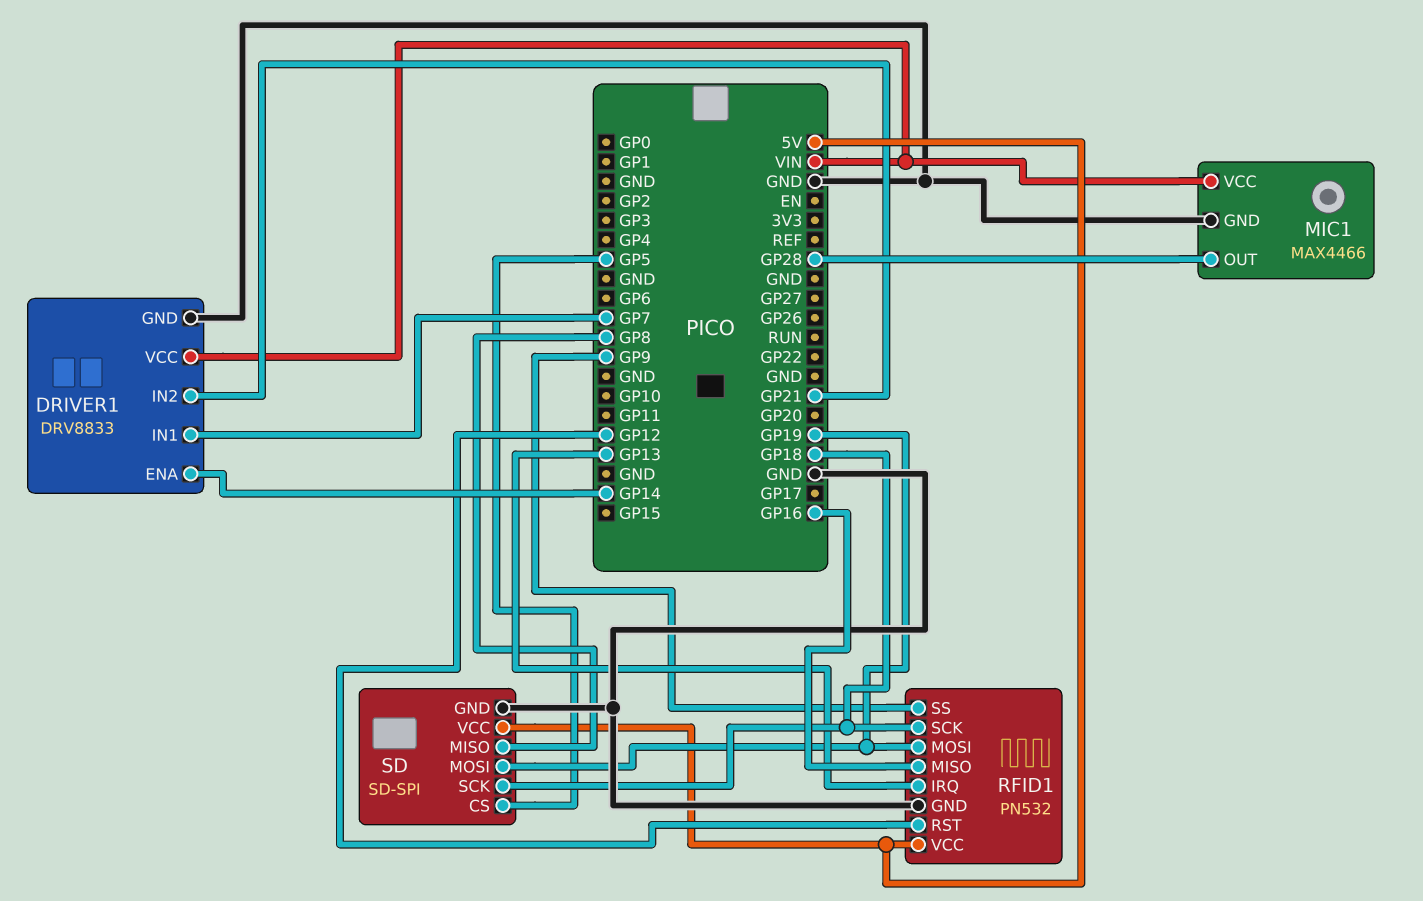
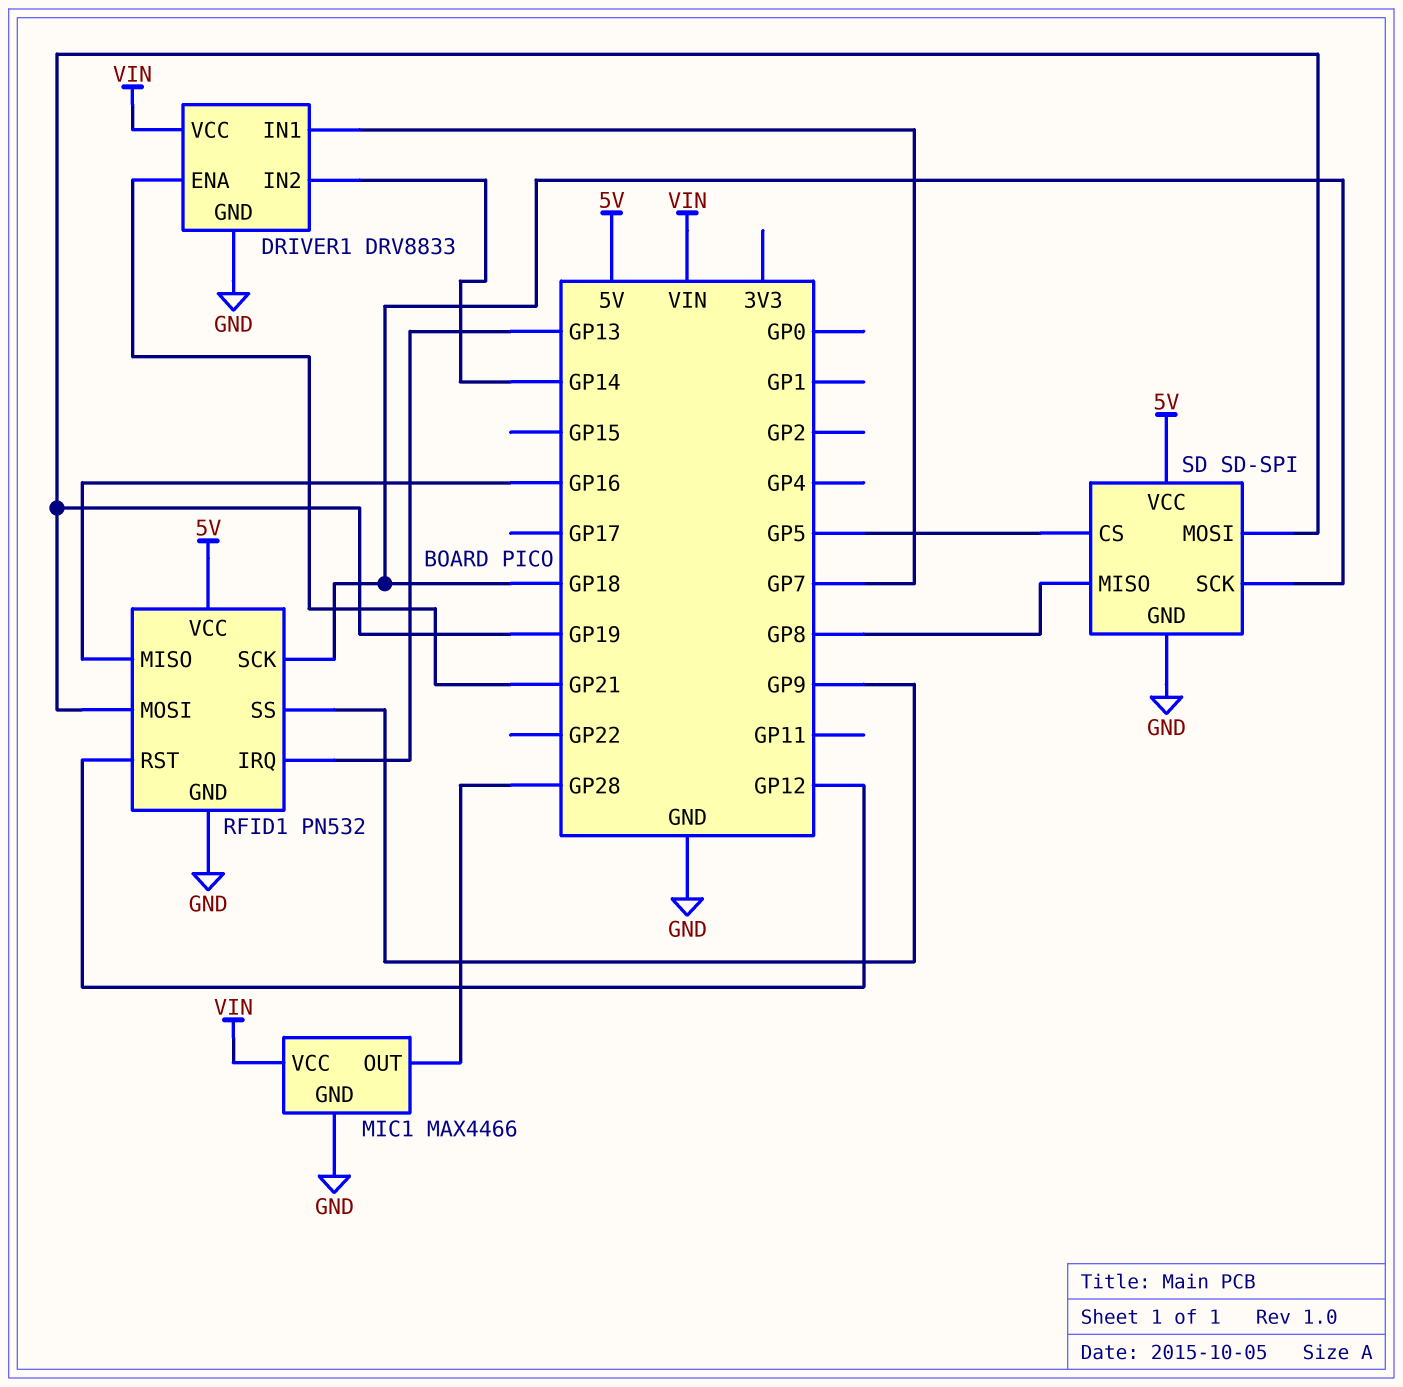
DRIVER1 pin ENA: GP14 -> GP21
DRIVER1 pin IN2: GP21 -> GP14

